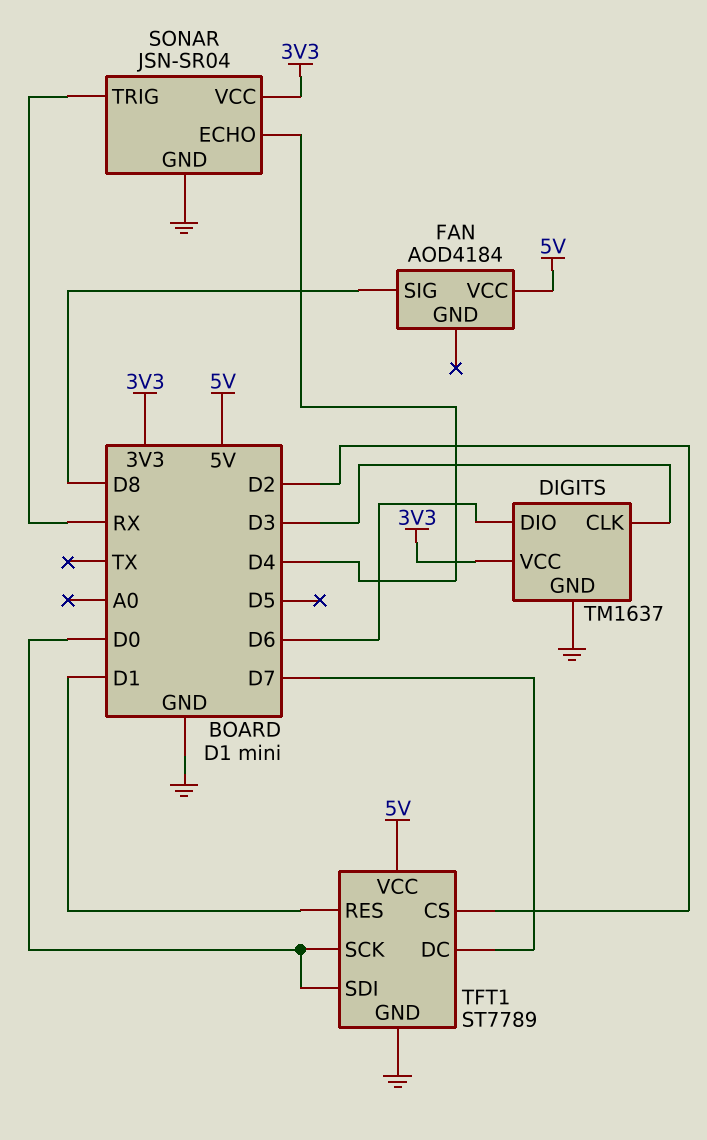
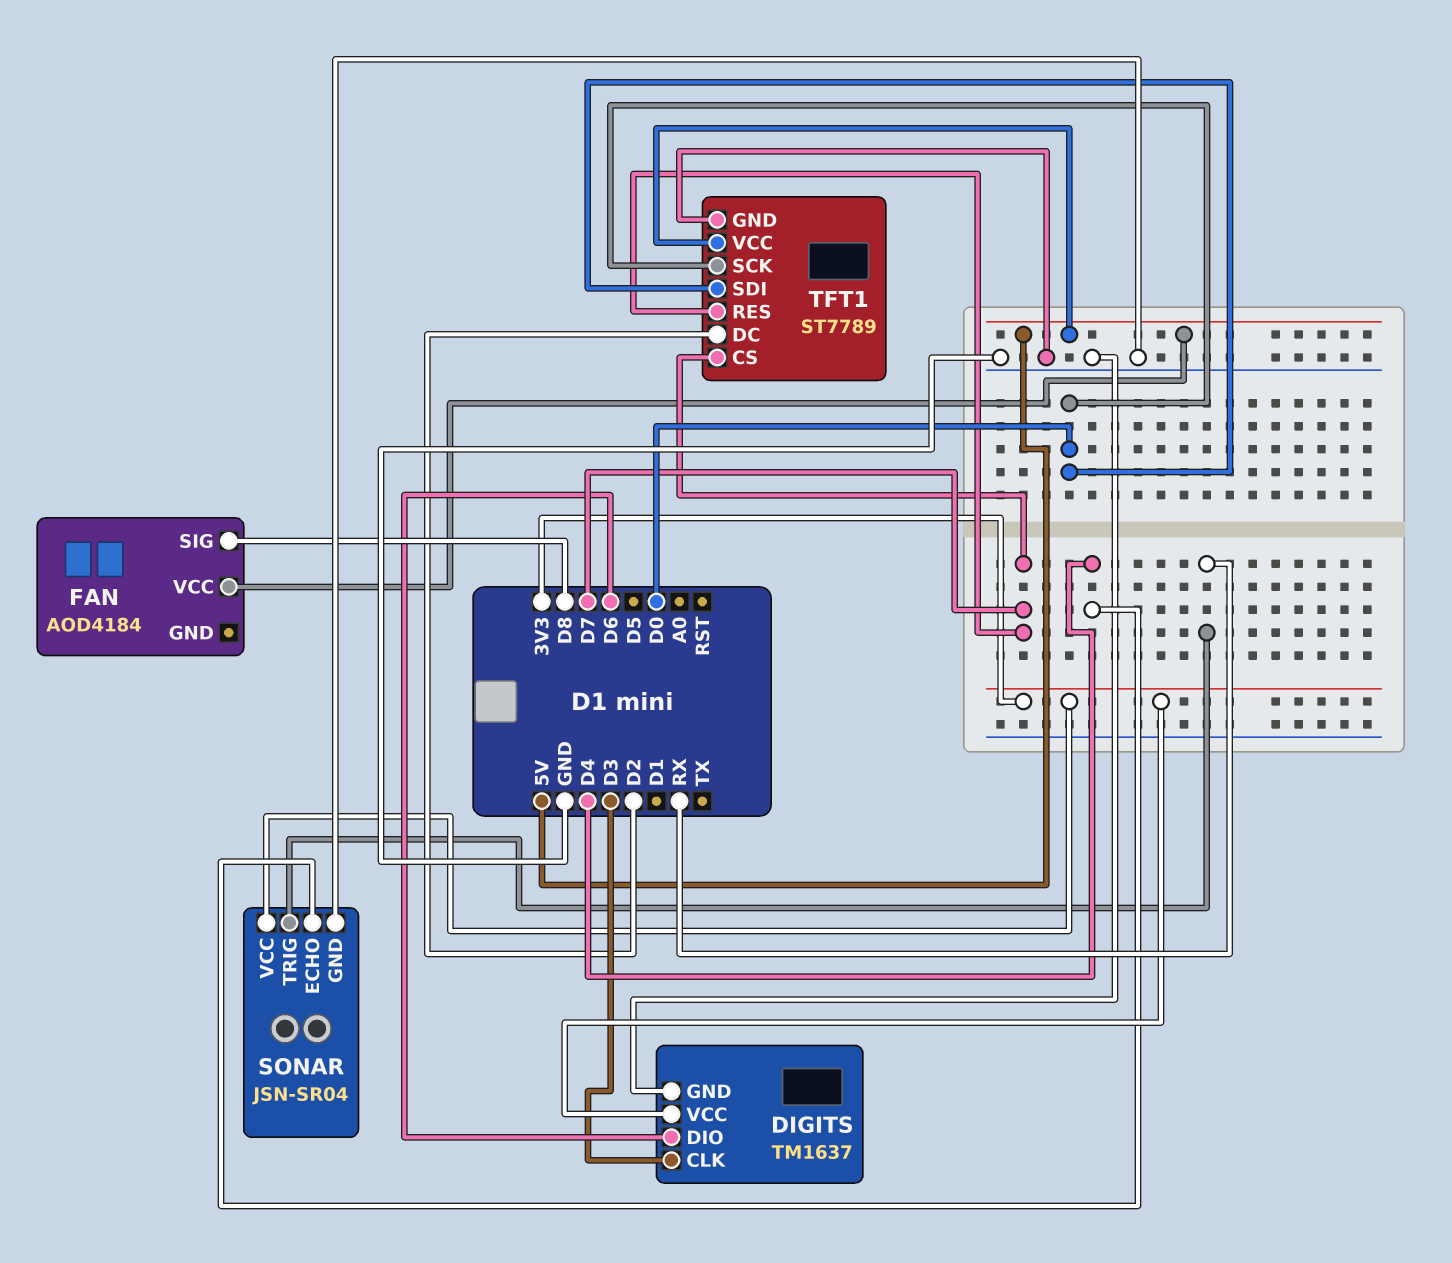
TFT1 pin CS: D2 -> D7
TFT1 pin DC: D7 -> D2
TFT1 pin RES: D1 -> D7

